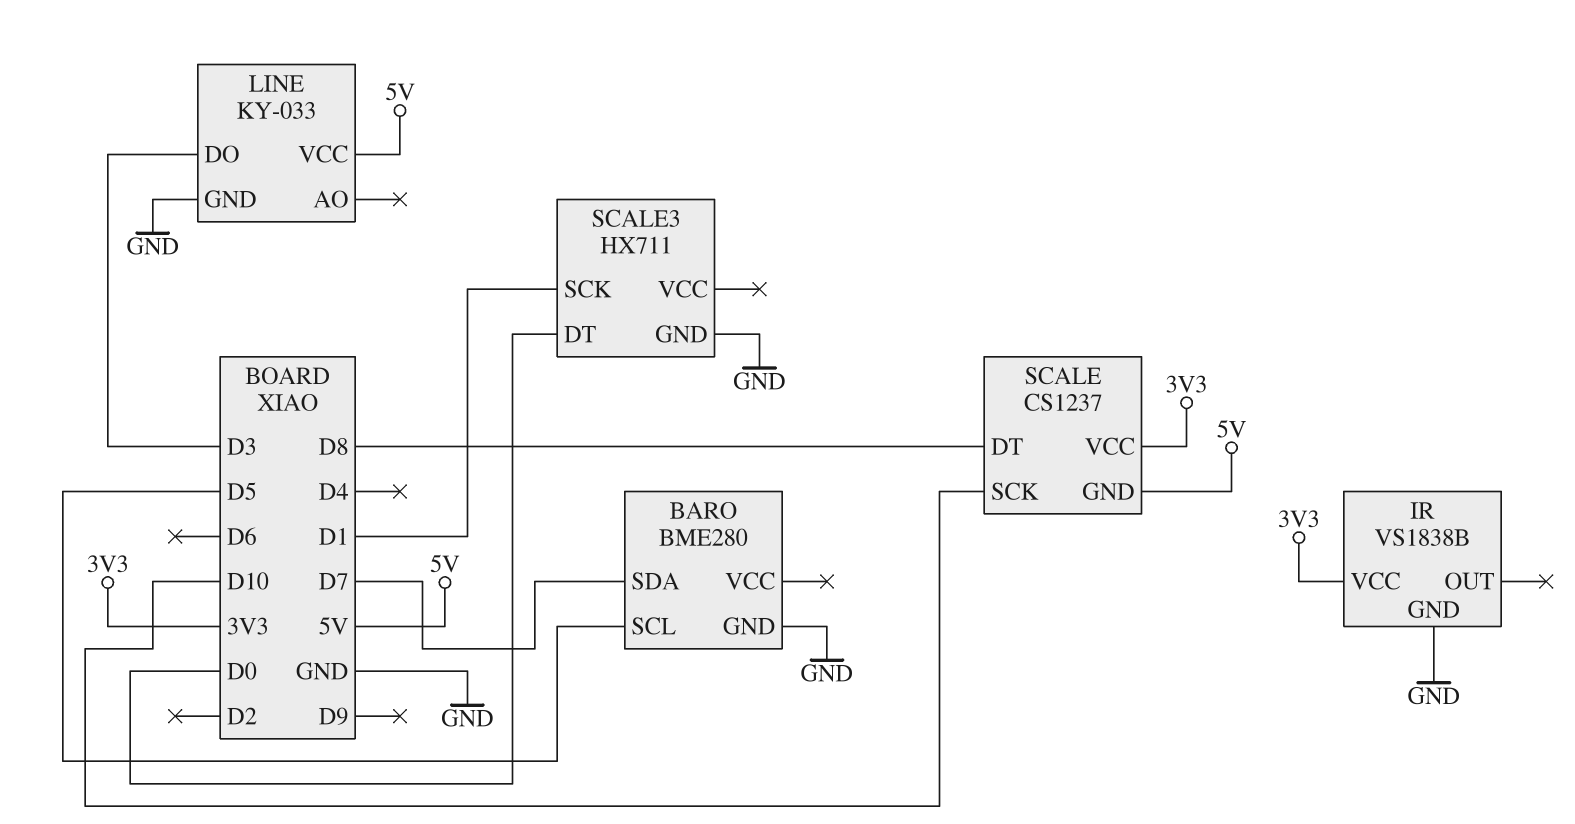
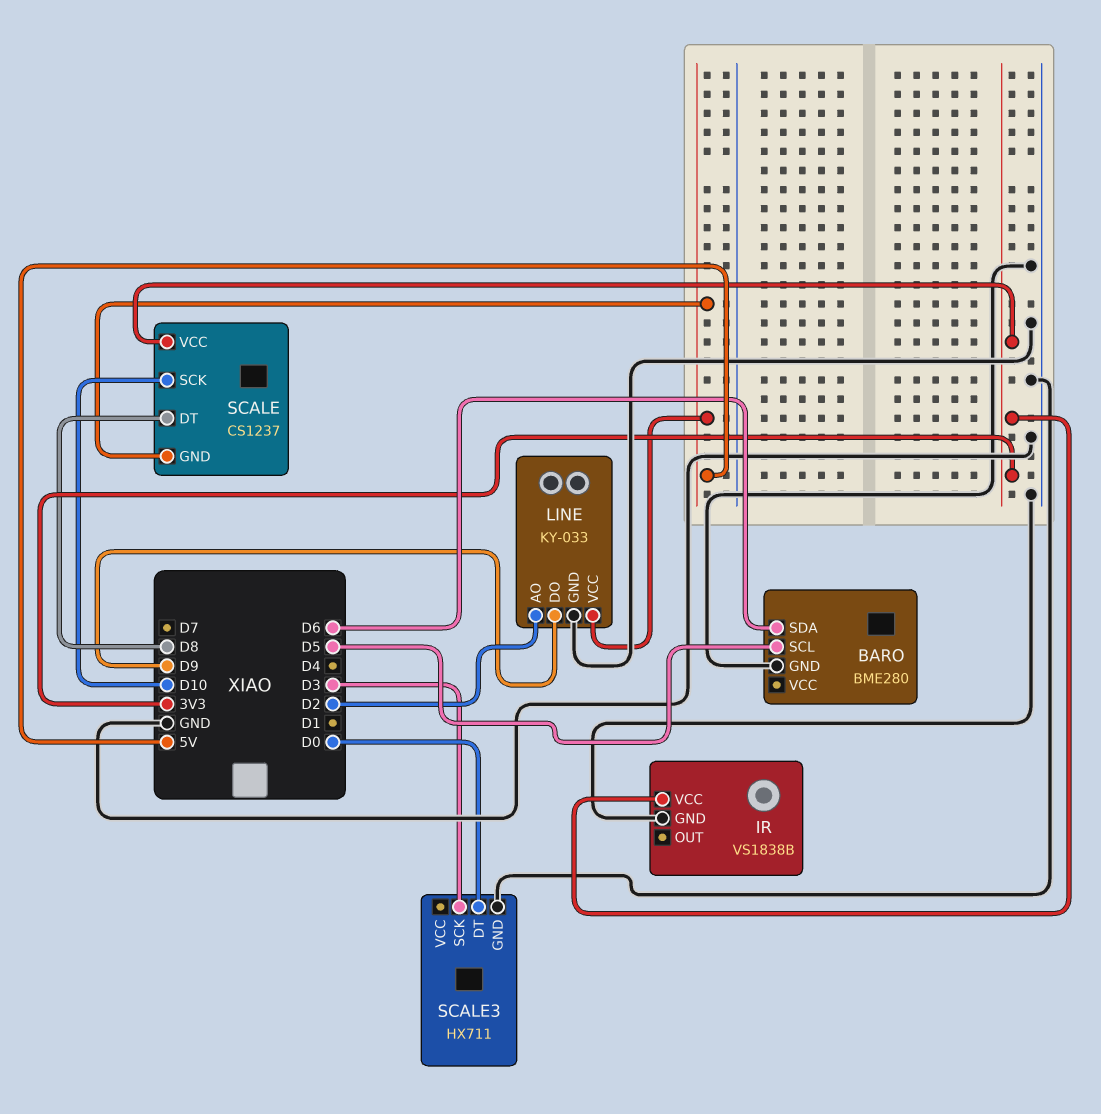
BARO pin SDA: D7 -> D6
LINE pin AO: none -> D2
LINE pin DO: D3 -> D9
SCALE3 pin SCK: D1 -> D3

